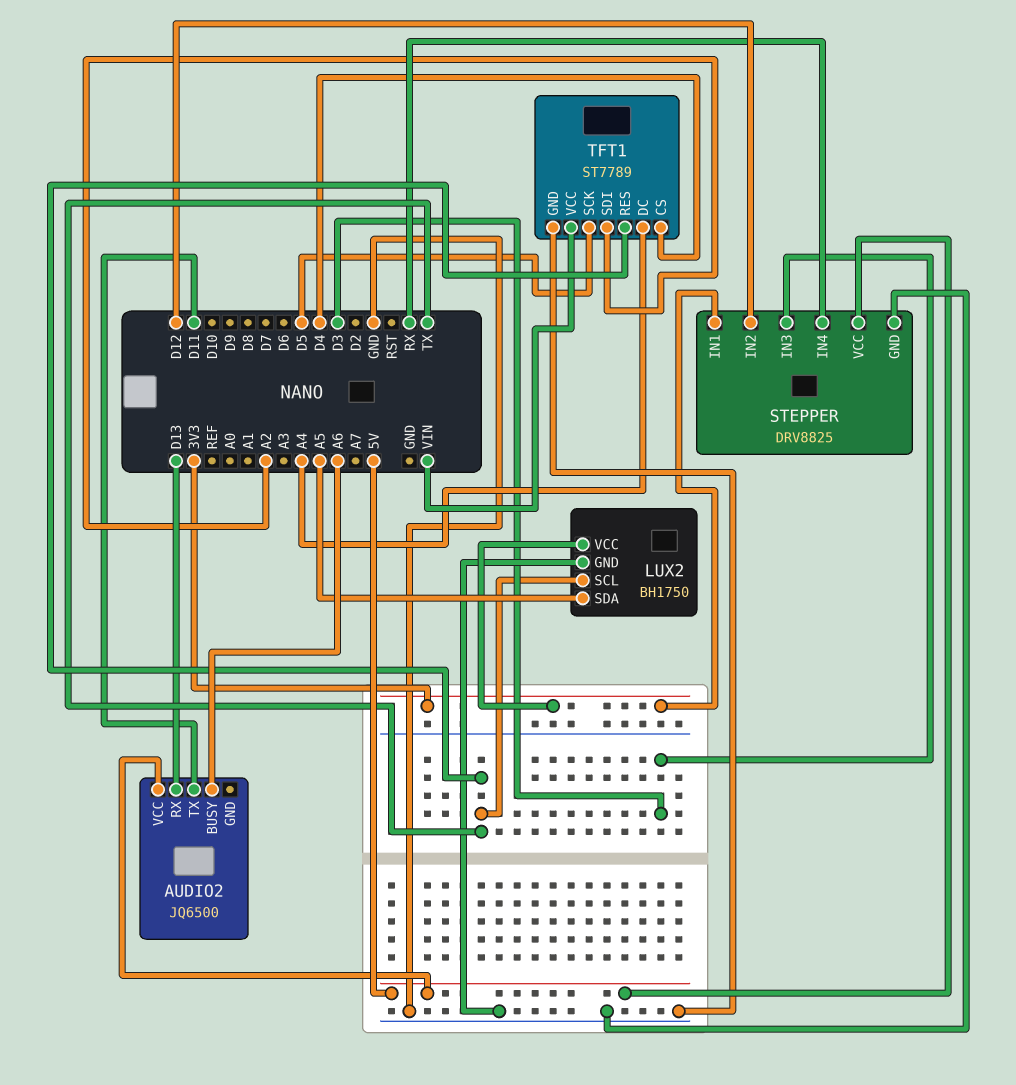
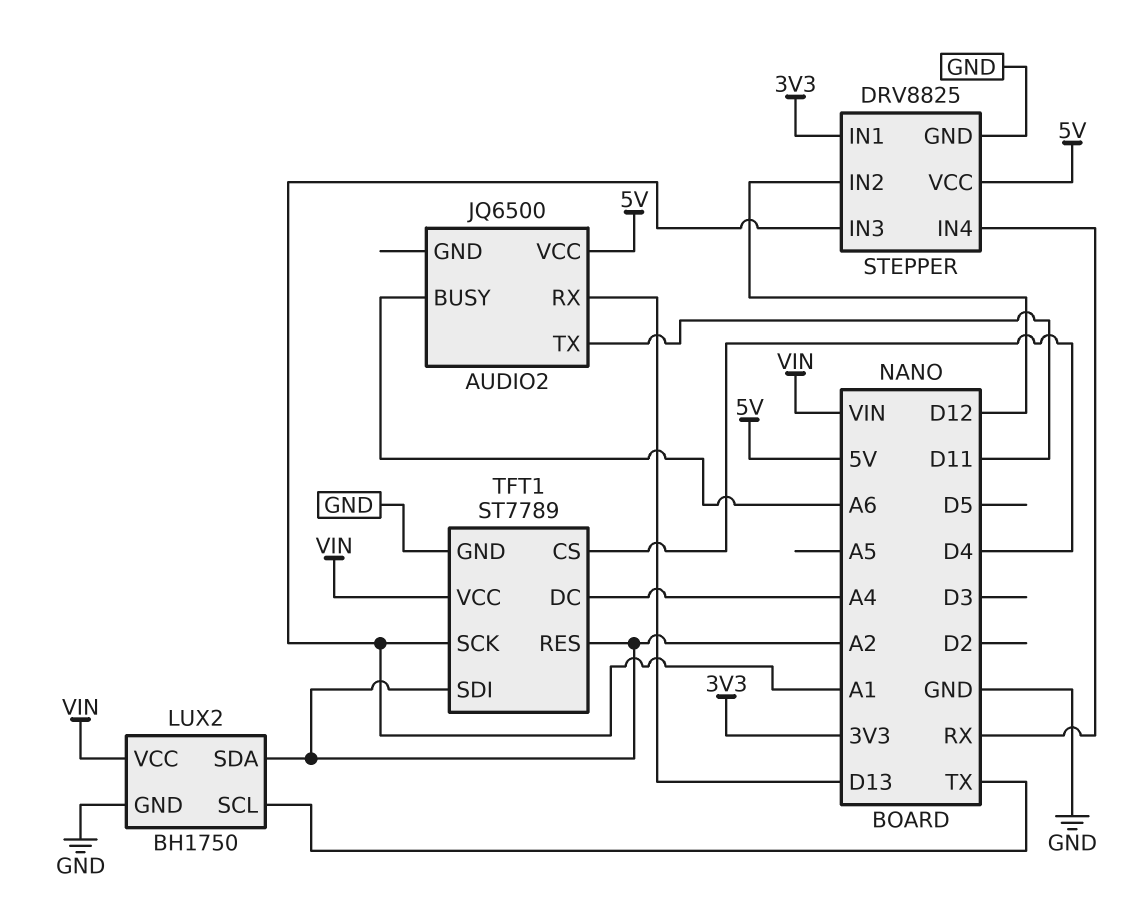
LUX2 pin SDA: A5 -> A2
LUX2 pin VCC: 3V3 -> VIN
STEPPER pin IN3: D3 -> A1
TFT1 pin RES: TX -> A2
TFT1 pin SCK: D5 -> A1

